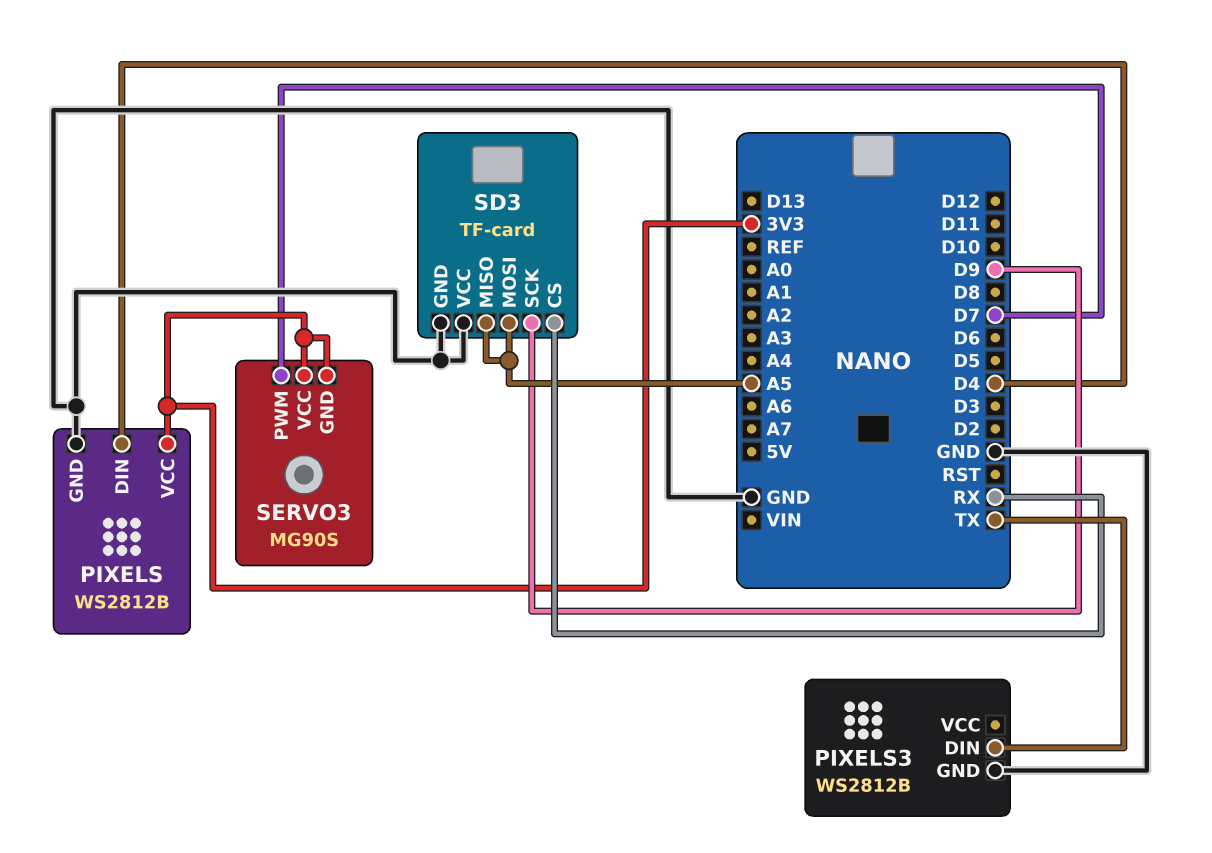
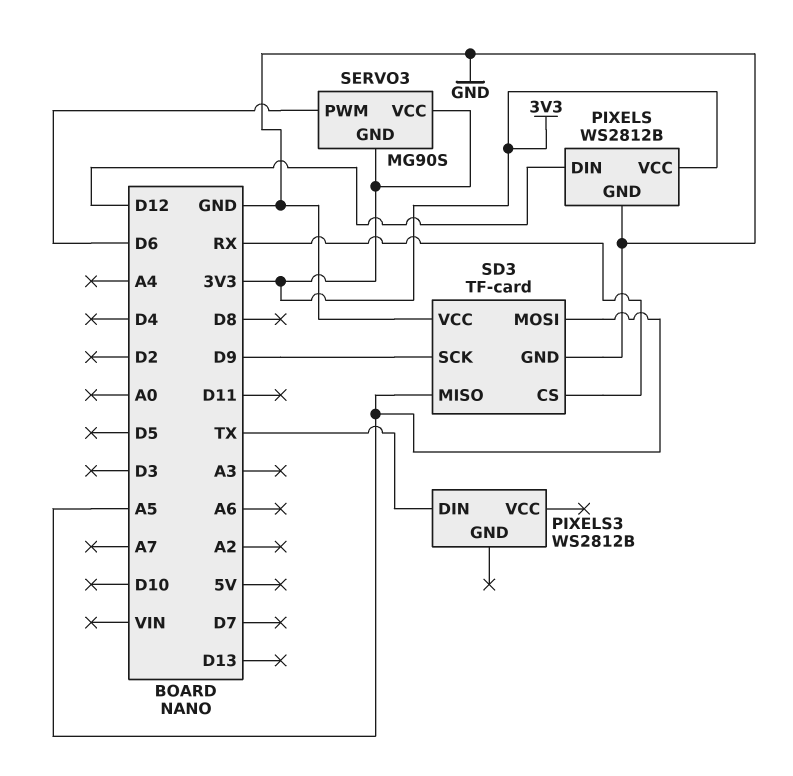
PIXELS pin DIN: D4 -> D12
PIXELS3 pin GND: GND -> none
SERVO3 pin PWM: D7 -> D6

